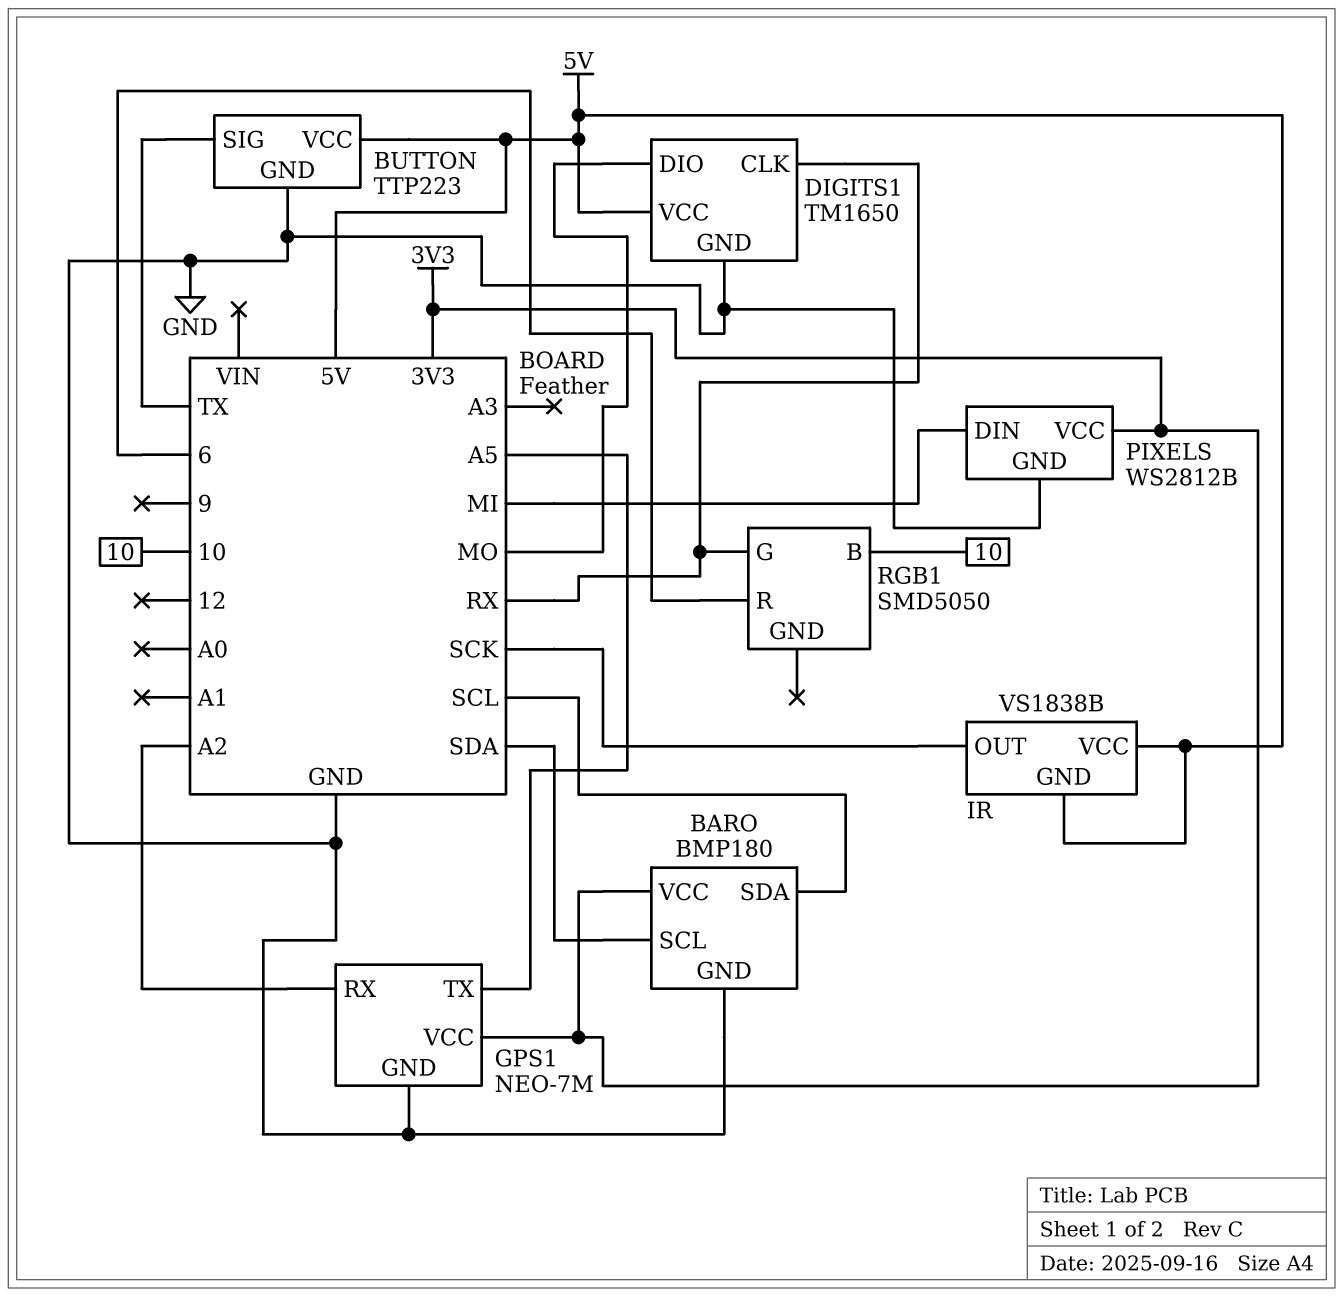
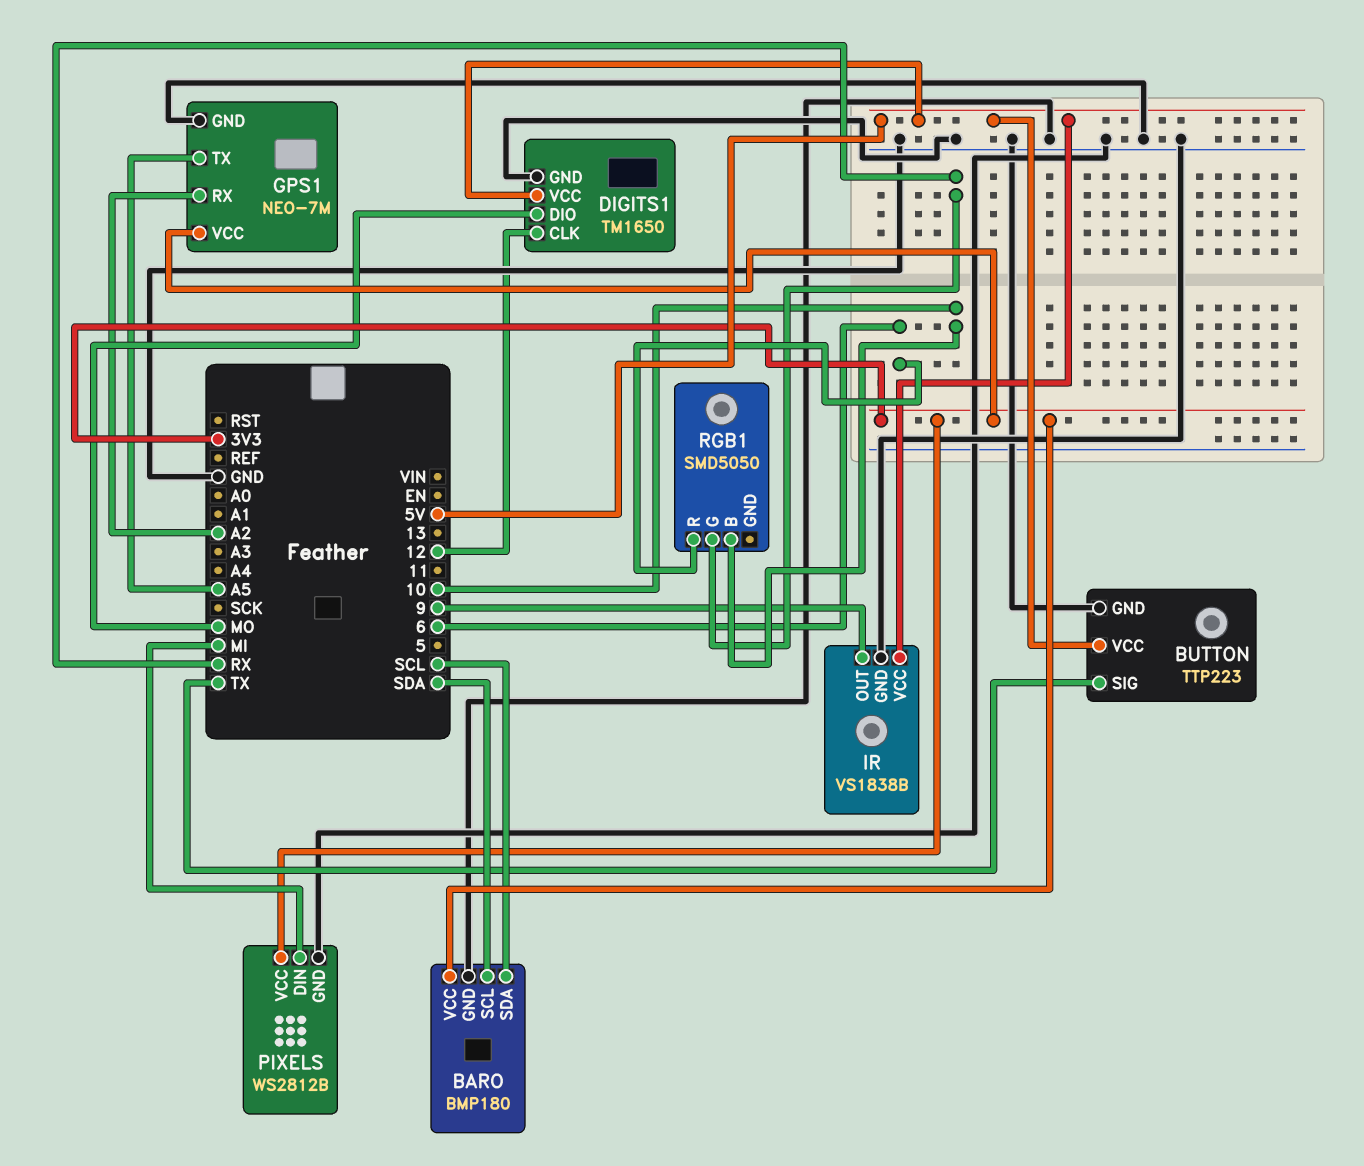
DIGITS1 pin CLK: RX -> 12
IR pin GND: 5V -> GND
IR pin OUT: SCK -> 9

